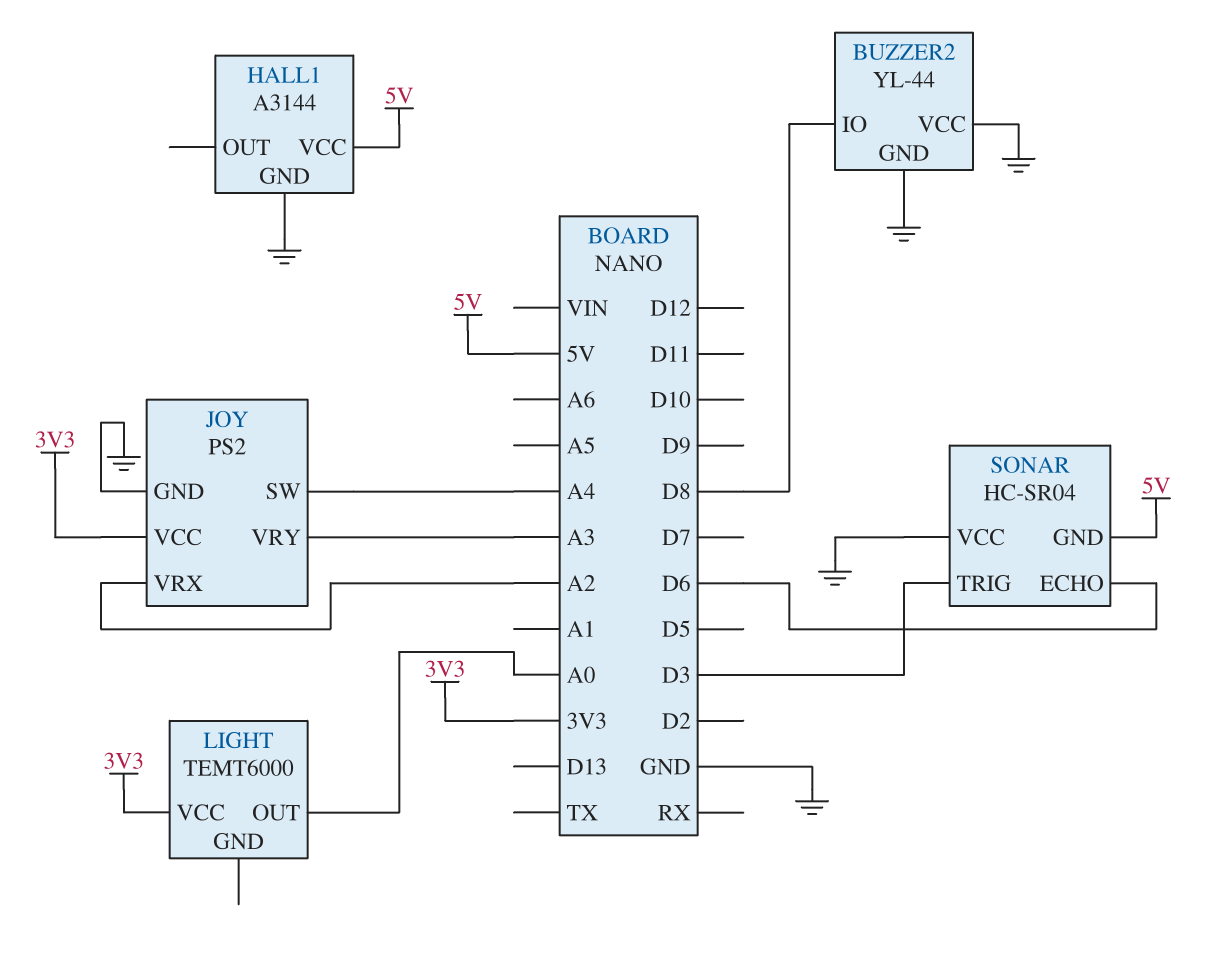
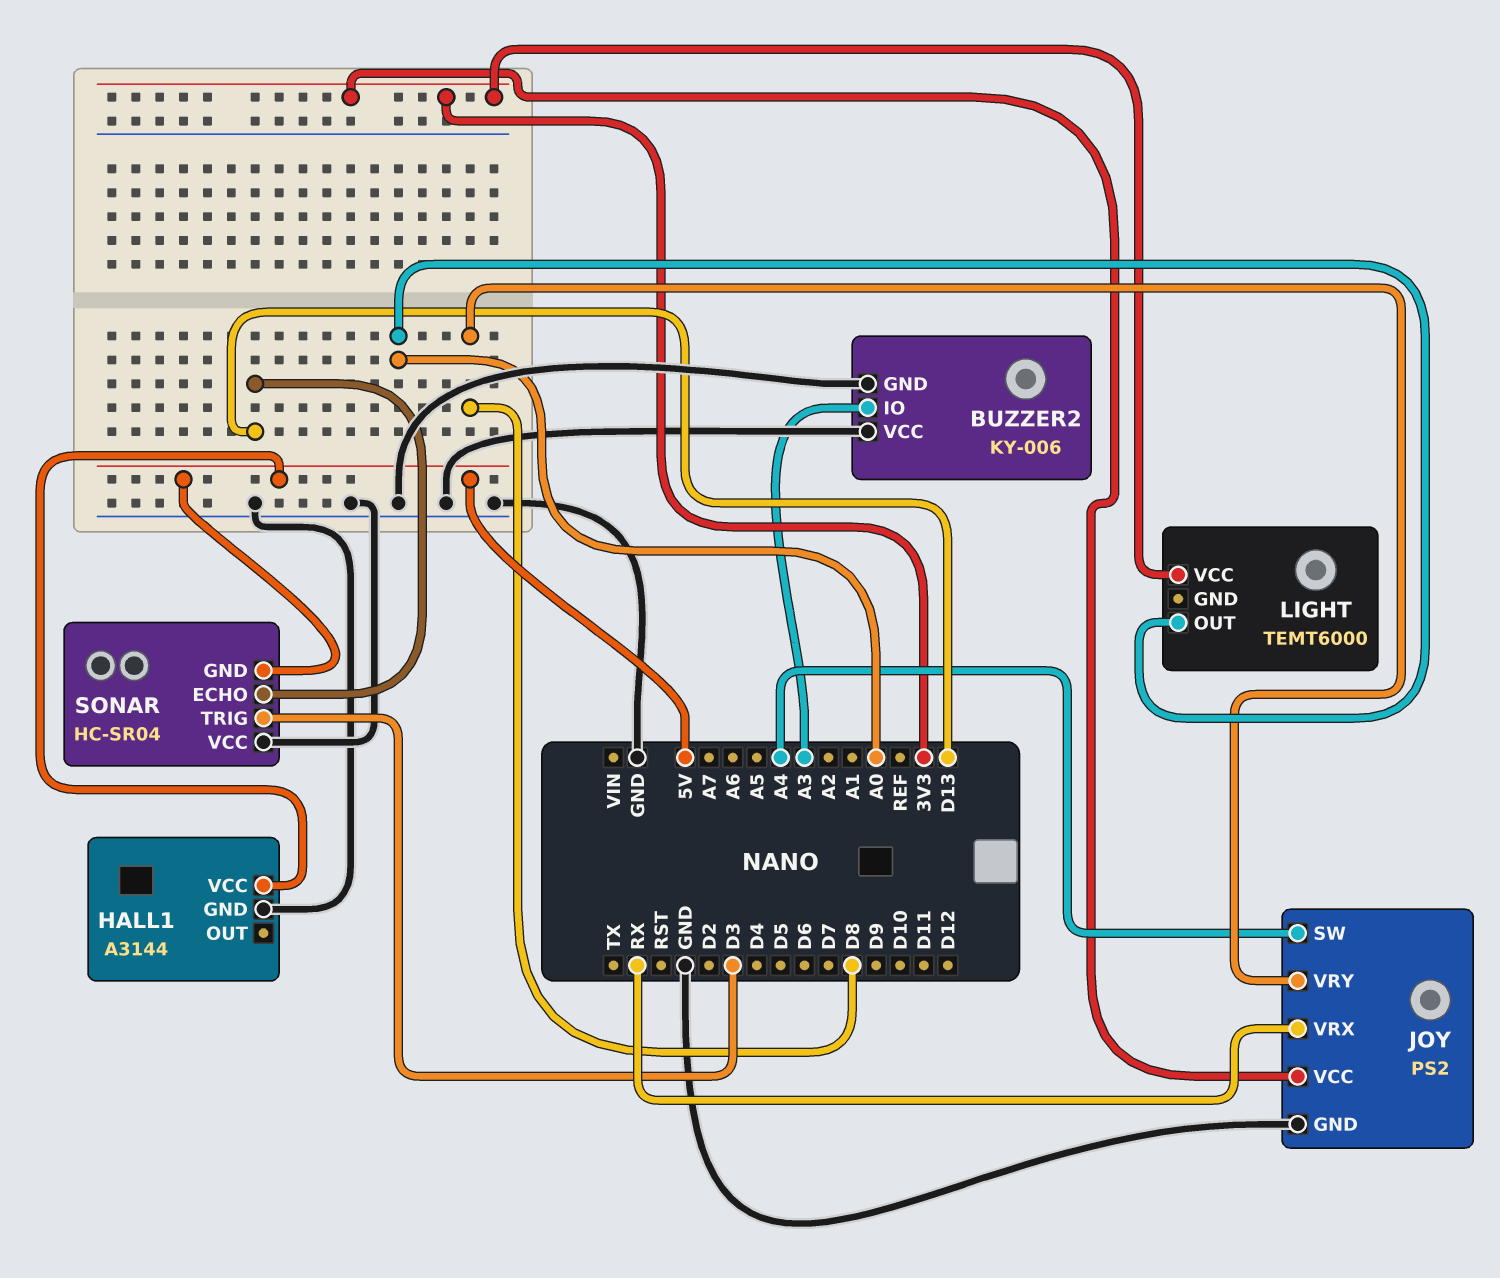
BUZZER2: YL-44 -> KY-006
BUZZER2 pin IO: D8 -> A3
JOY pin VRX: A2 -> RX
JOY pin VRY: A3 -> D8
SONAR pin ECHO: D6 -> D13

